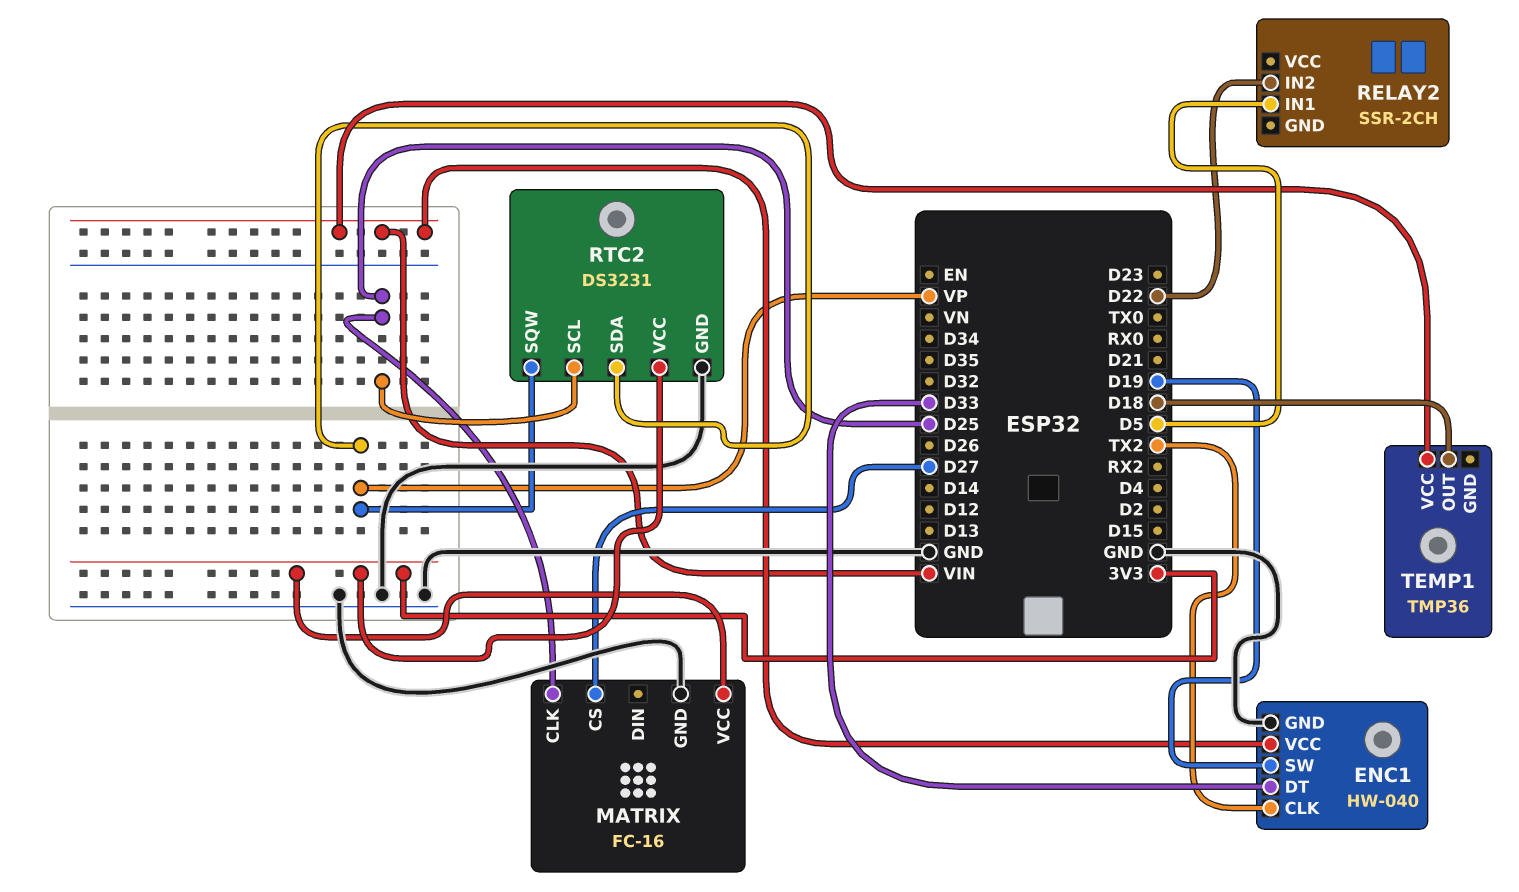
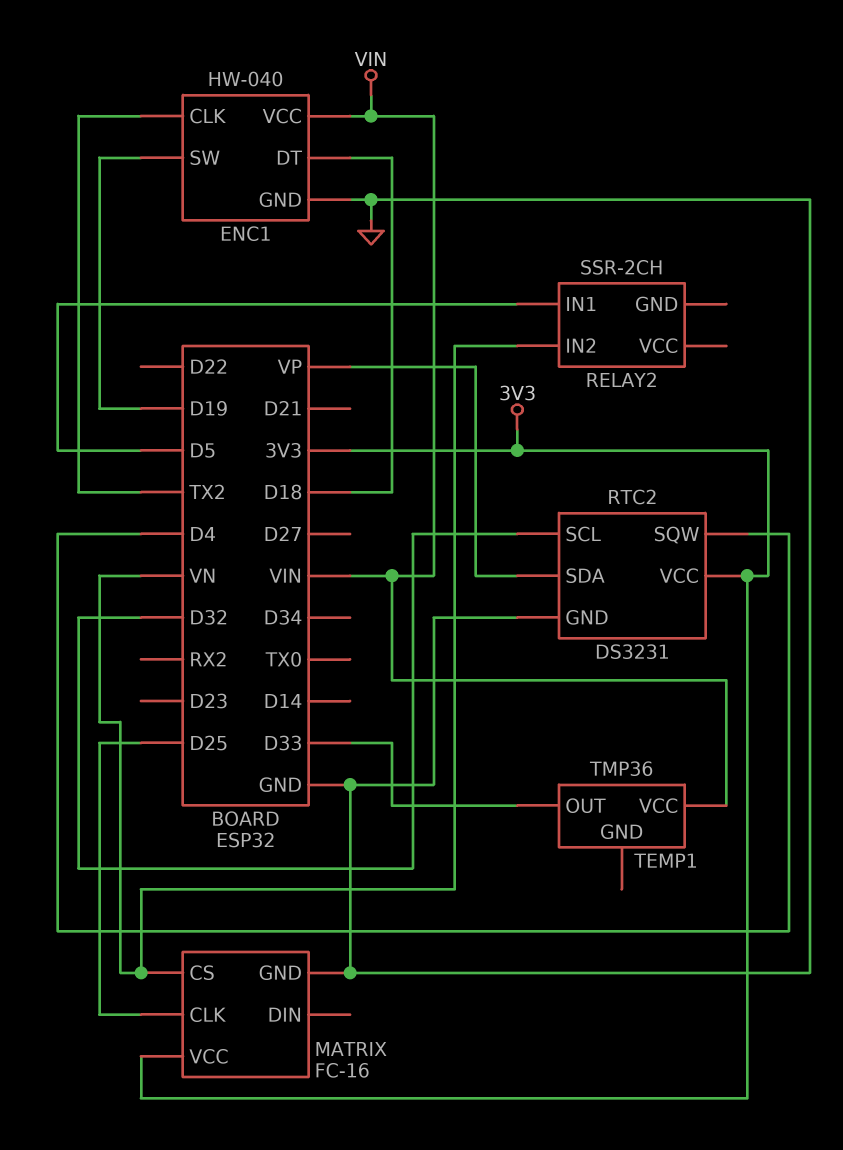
ENC1 pin DT: D33 -> D18
MATRIX pin CS: D27 -> VN
RELAY2 pin IN2: D22 -> VN
RTC2 pin SCL: D25 -> D32
RTC2 pin SQW: VP -> D4
TEMP1 pin OUT: D18 -> D33

